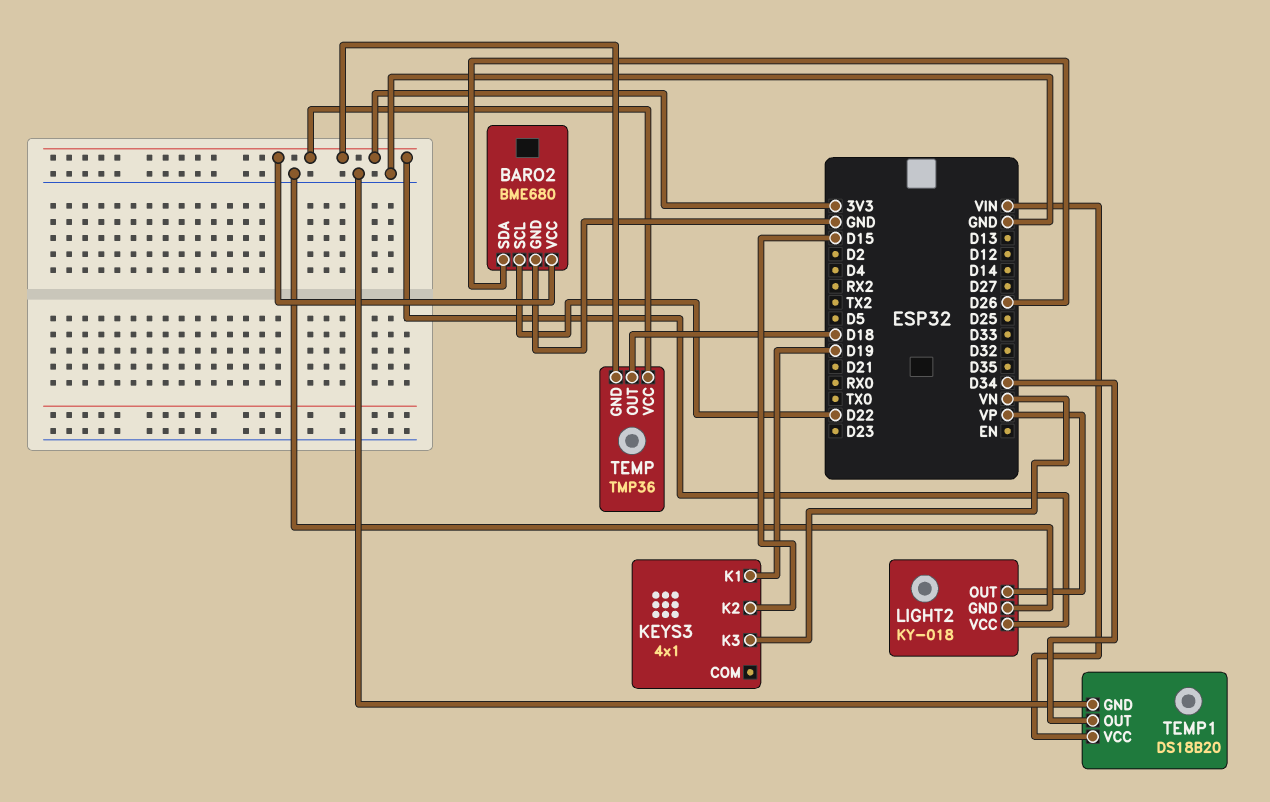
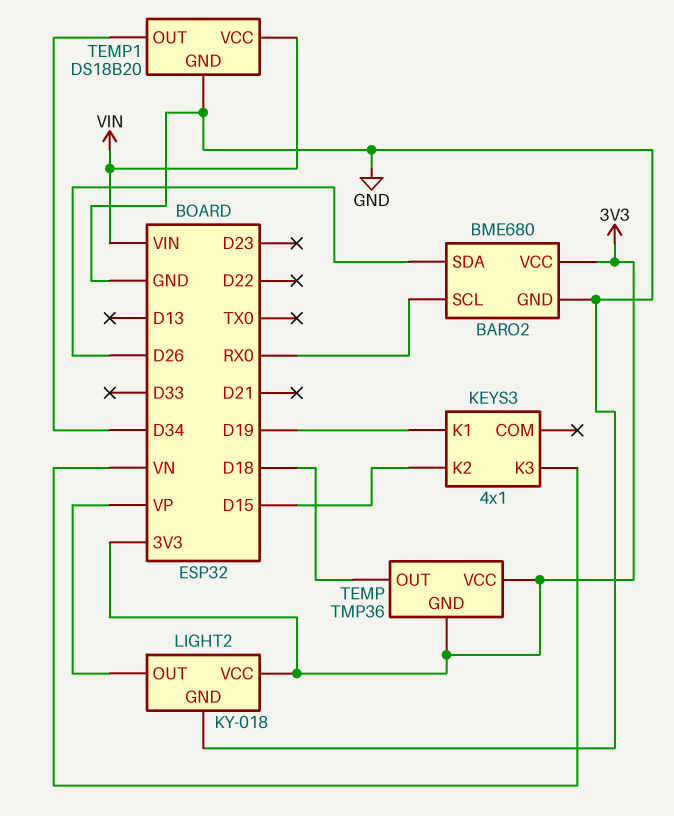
BARO2 pin SCL: D22 -> RX0

